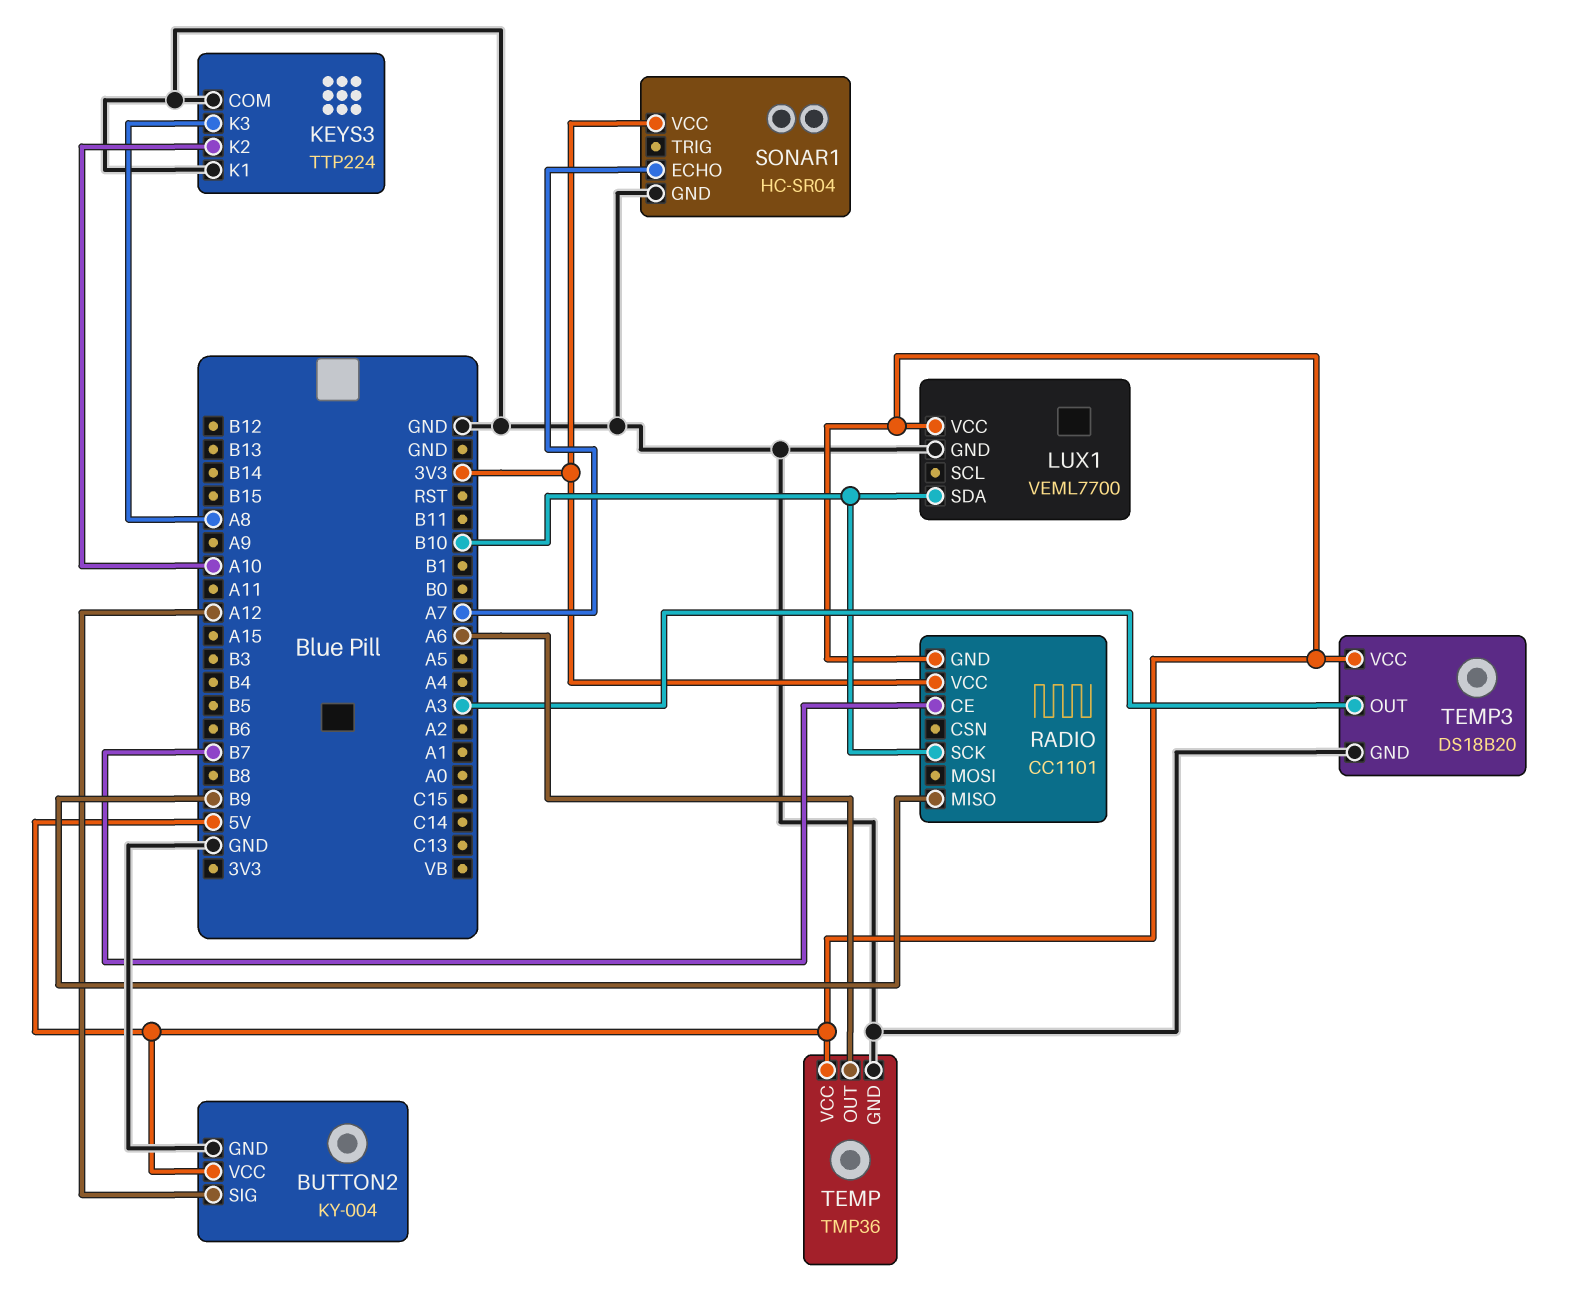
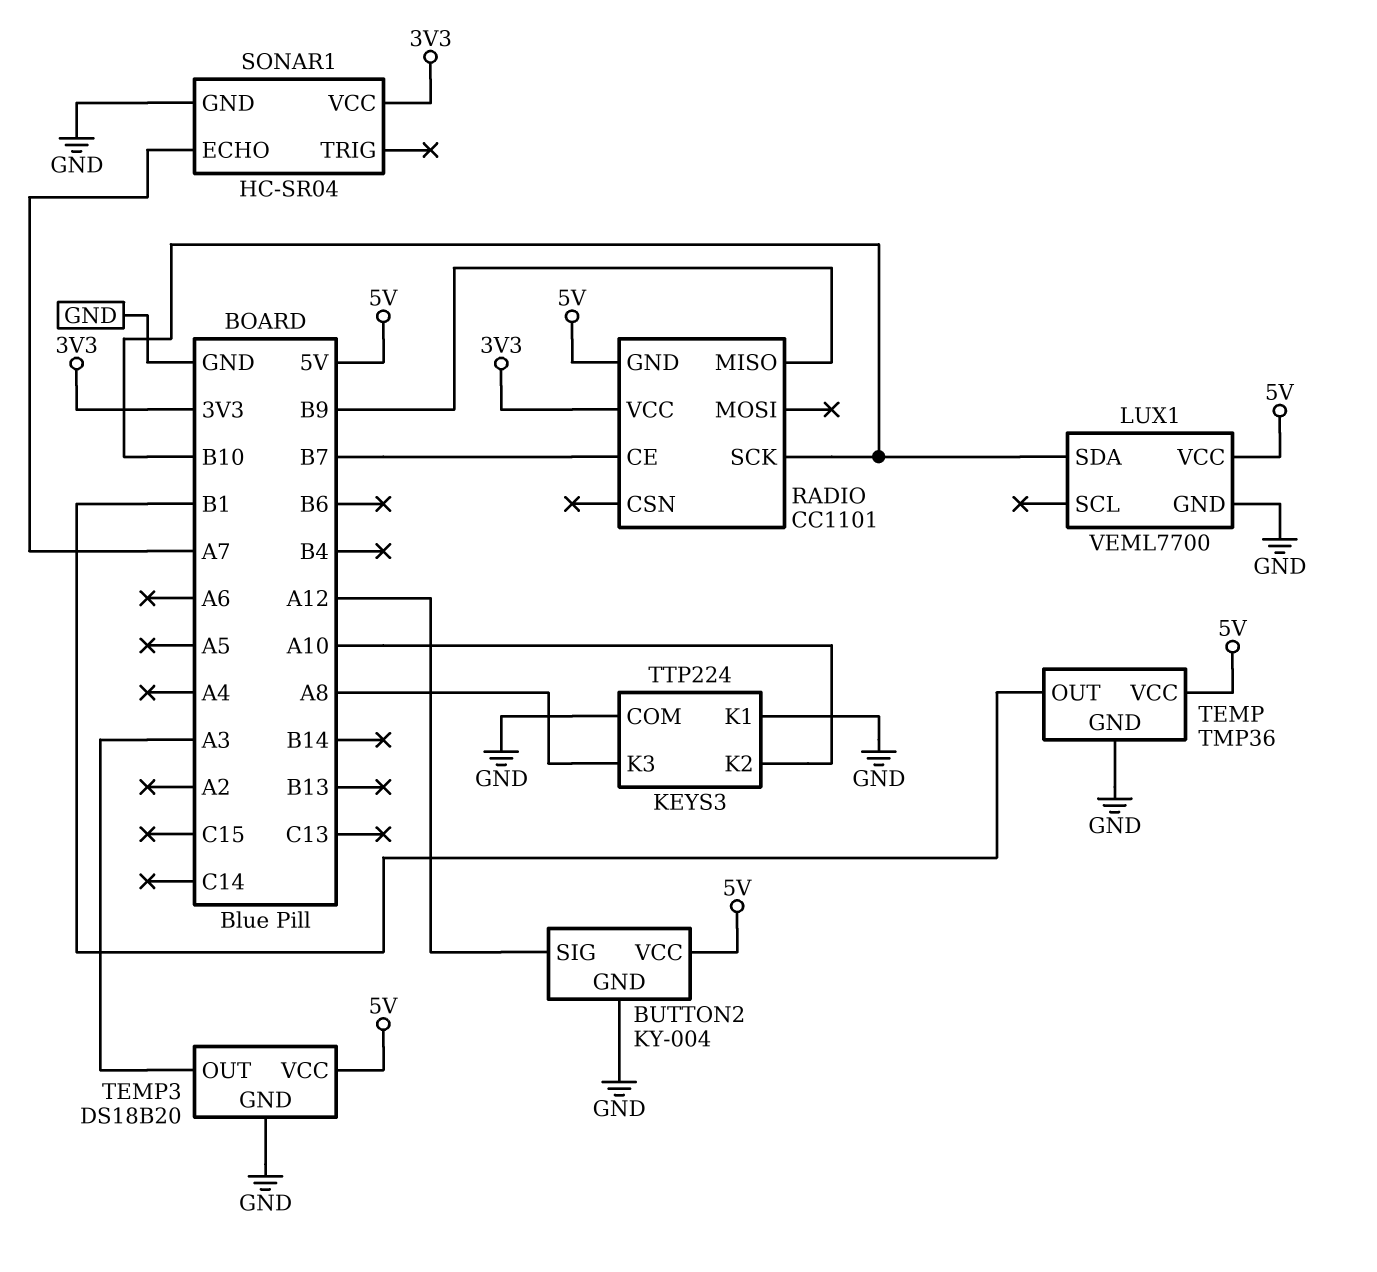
TEMP pin OUT: A6 -> B1

